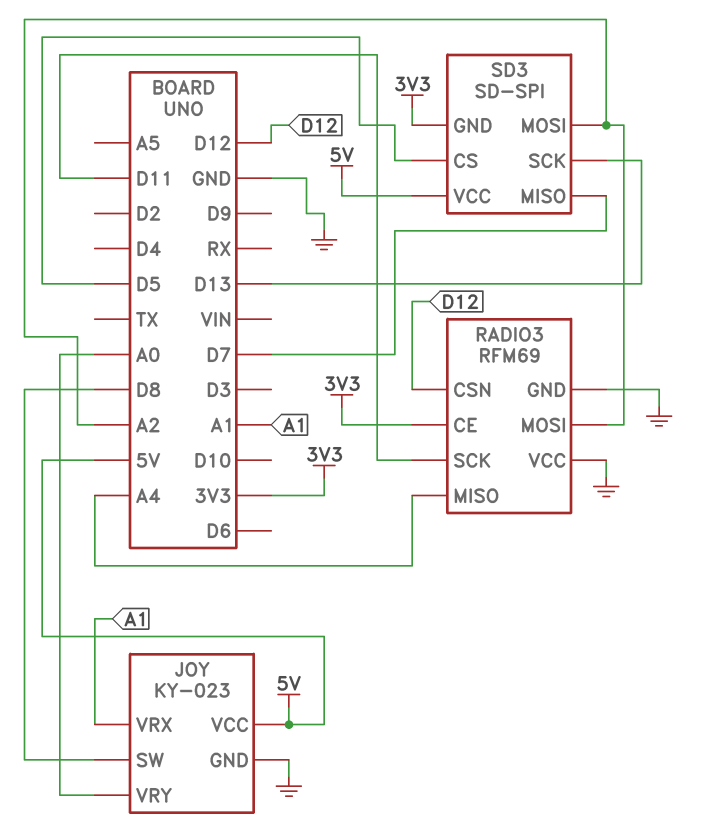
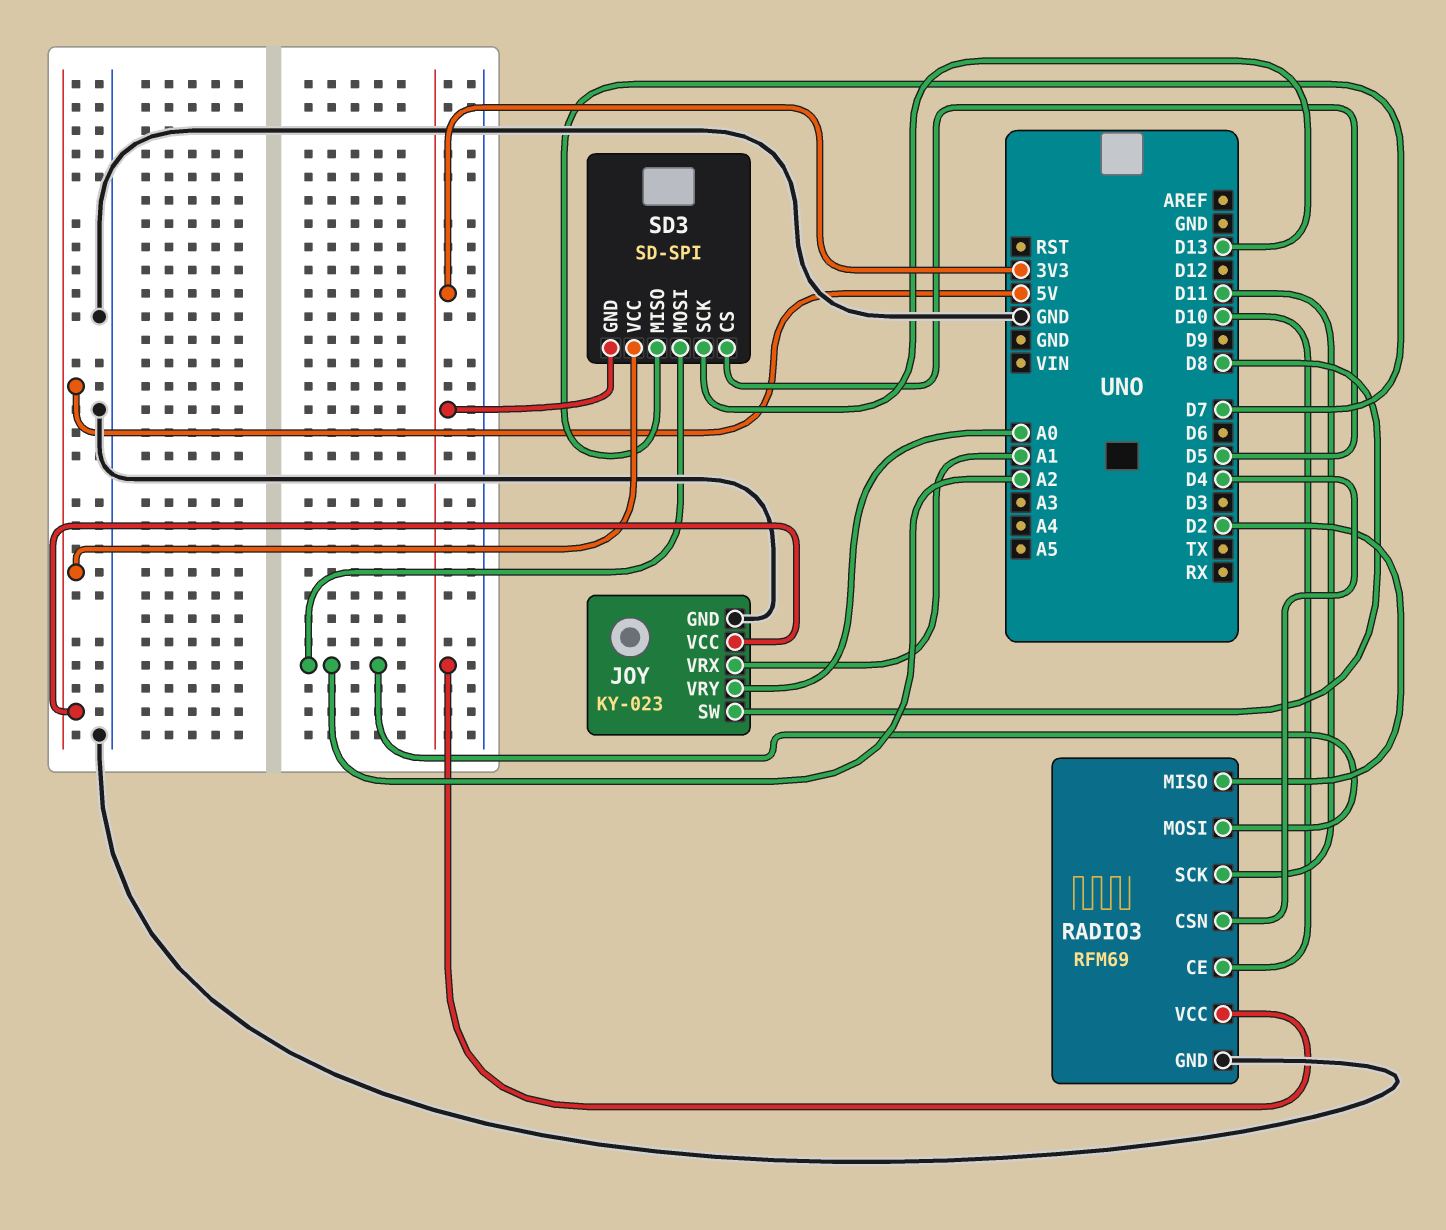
RADIO3 pin CE: 3V3 -> D10
RADIO3 pin CSN: D12 -> D4
RADIO3 pin MISO: A4 -> D2
RADIO3 pin VCC: GND -> 3V3

